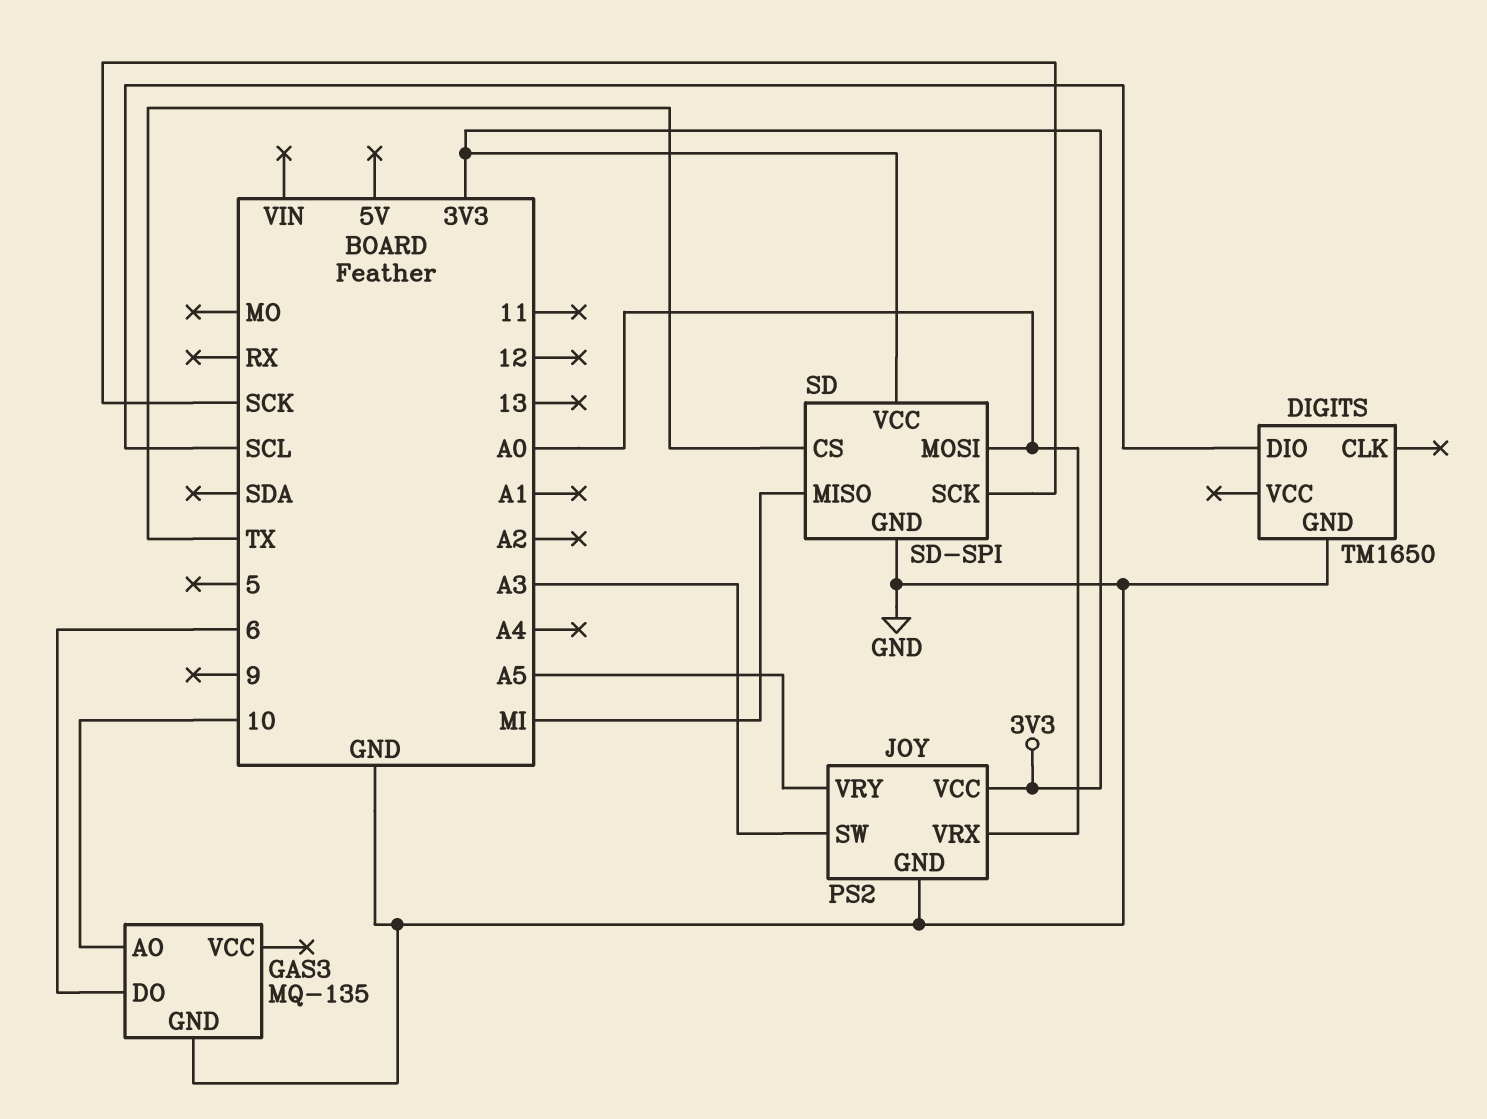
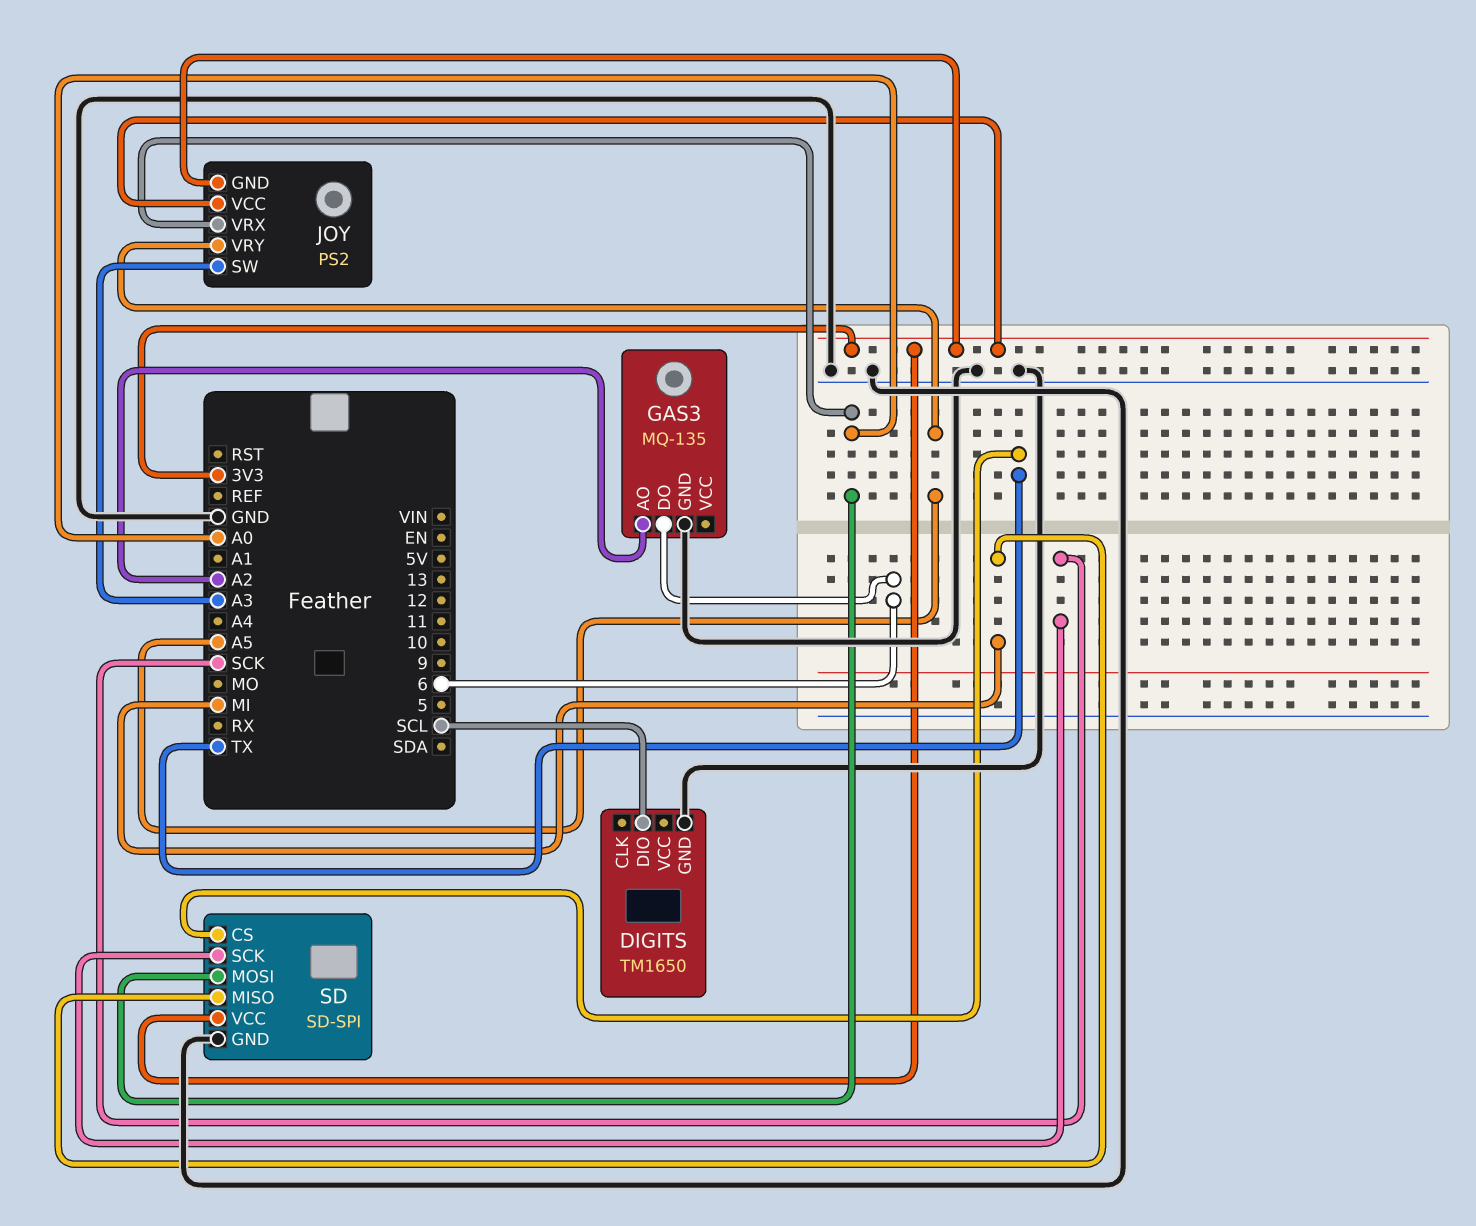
GAS3 pin AO: 10 -> A2
JOY pin GND: GND -> 3V3

